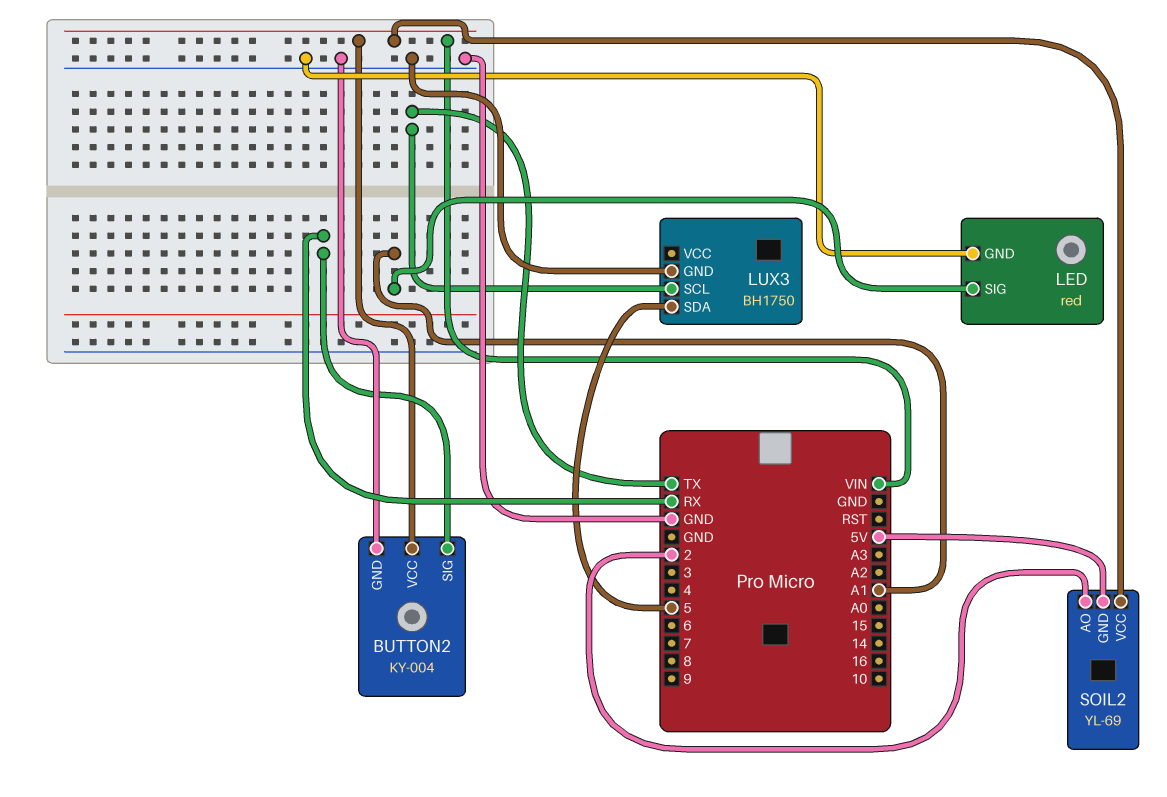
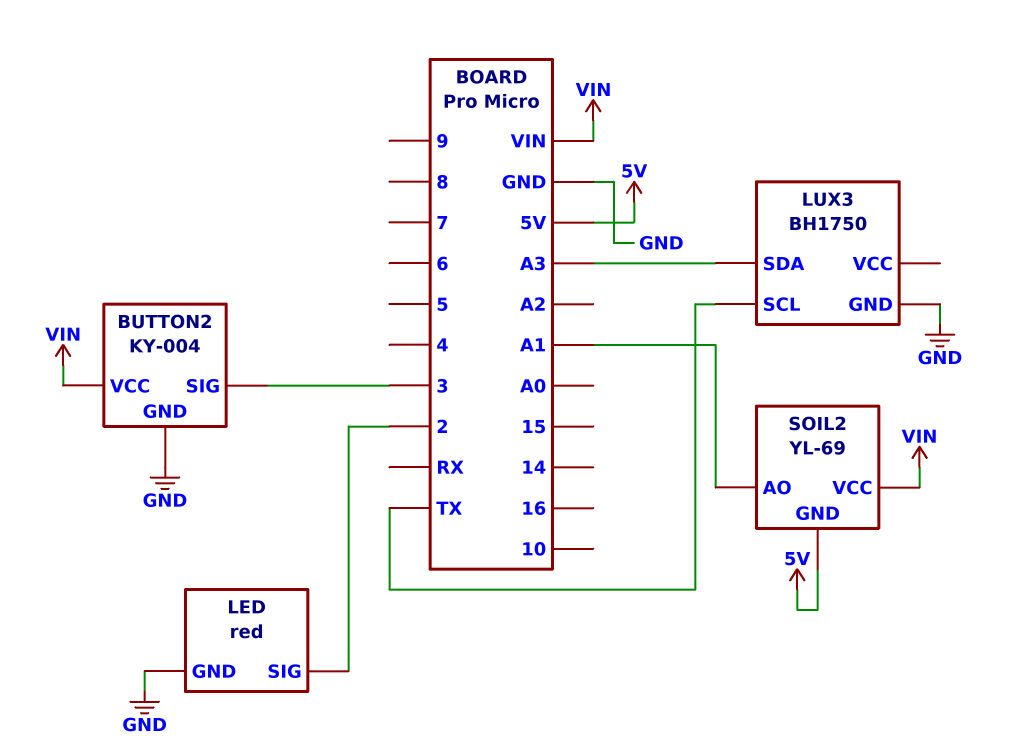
BUTTON2 pin SIG: RX -> 3
LED pin SIG: A1 -> 2
LUX3 pin SDA: 5 -> A3
SOIL2 pin AO: 2 -> A1

